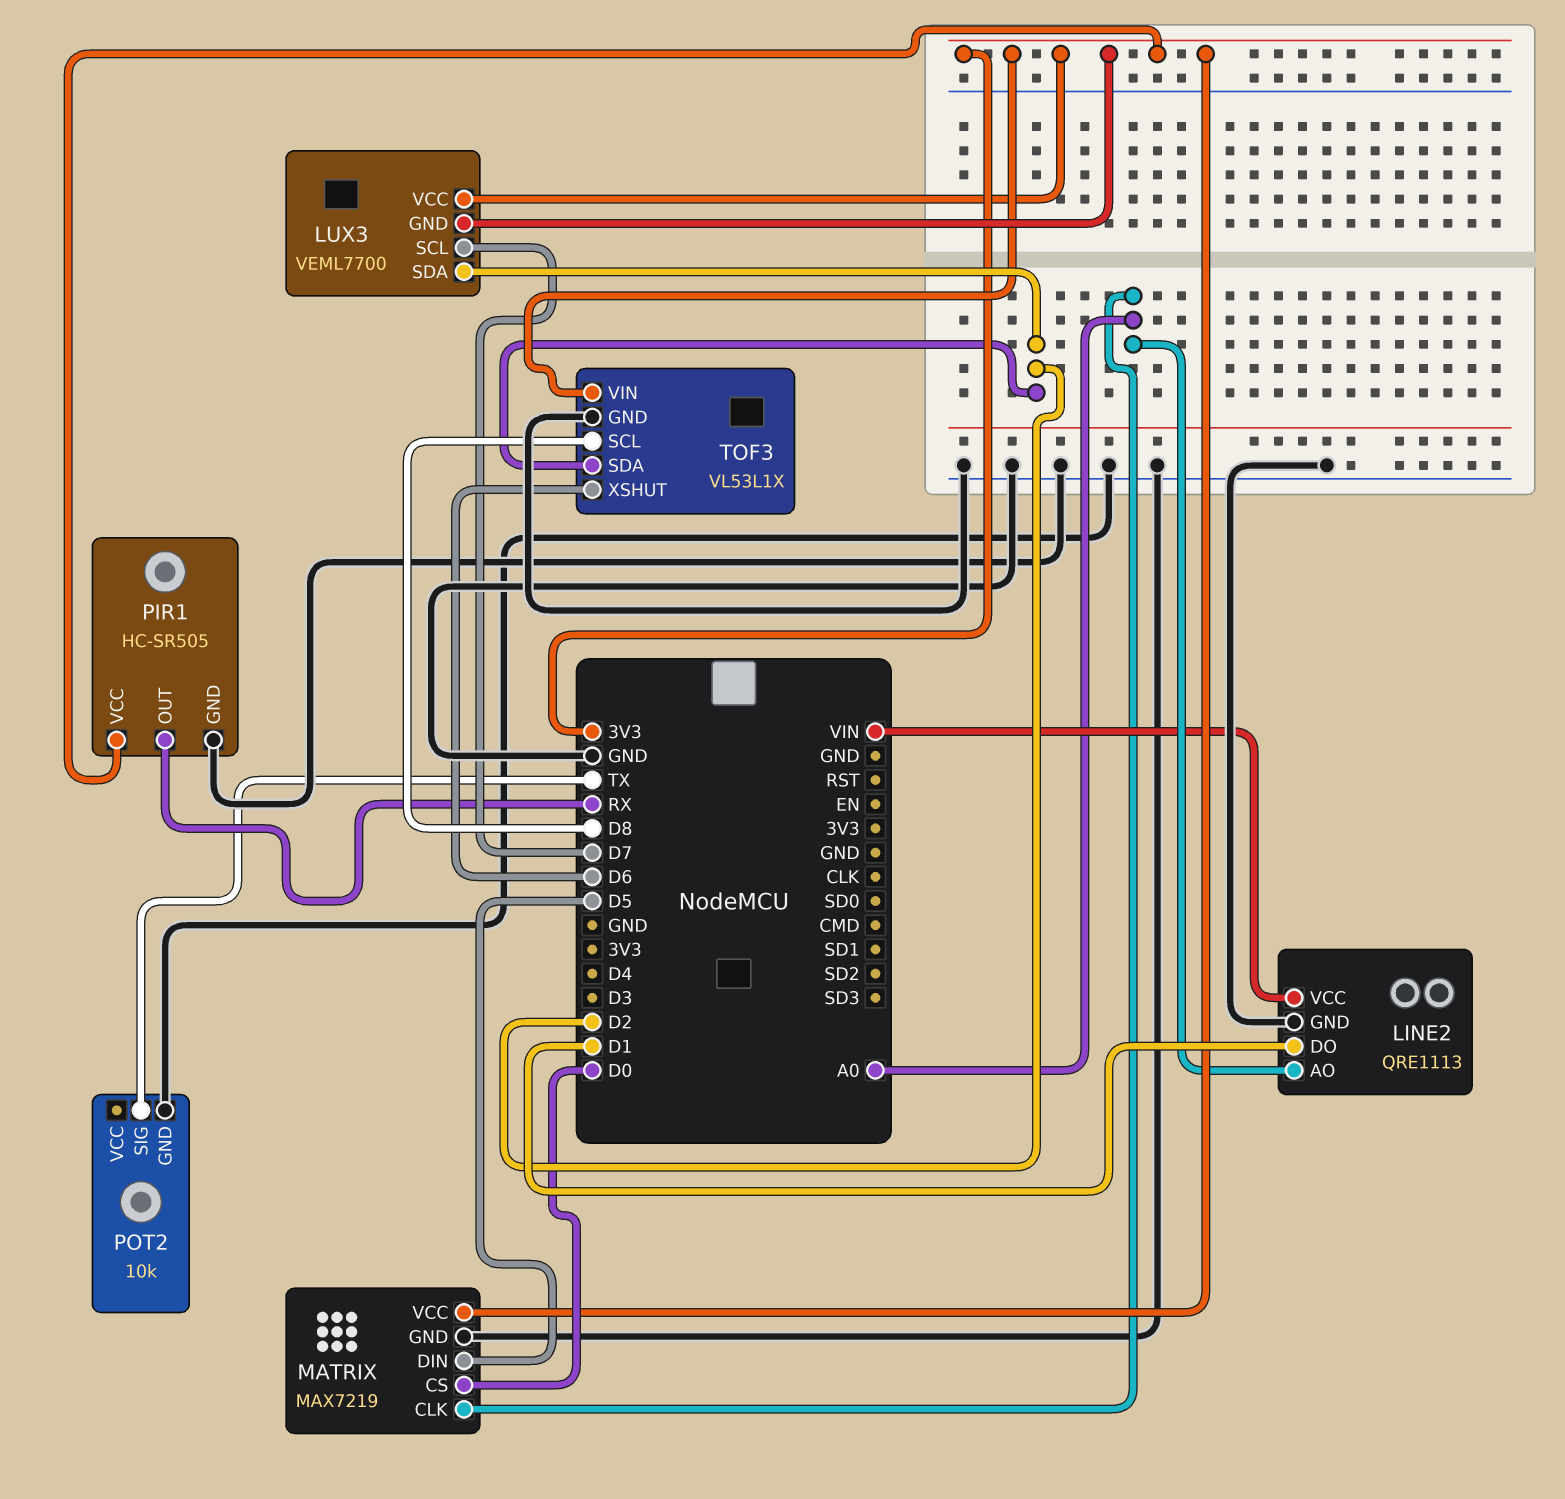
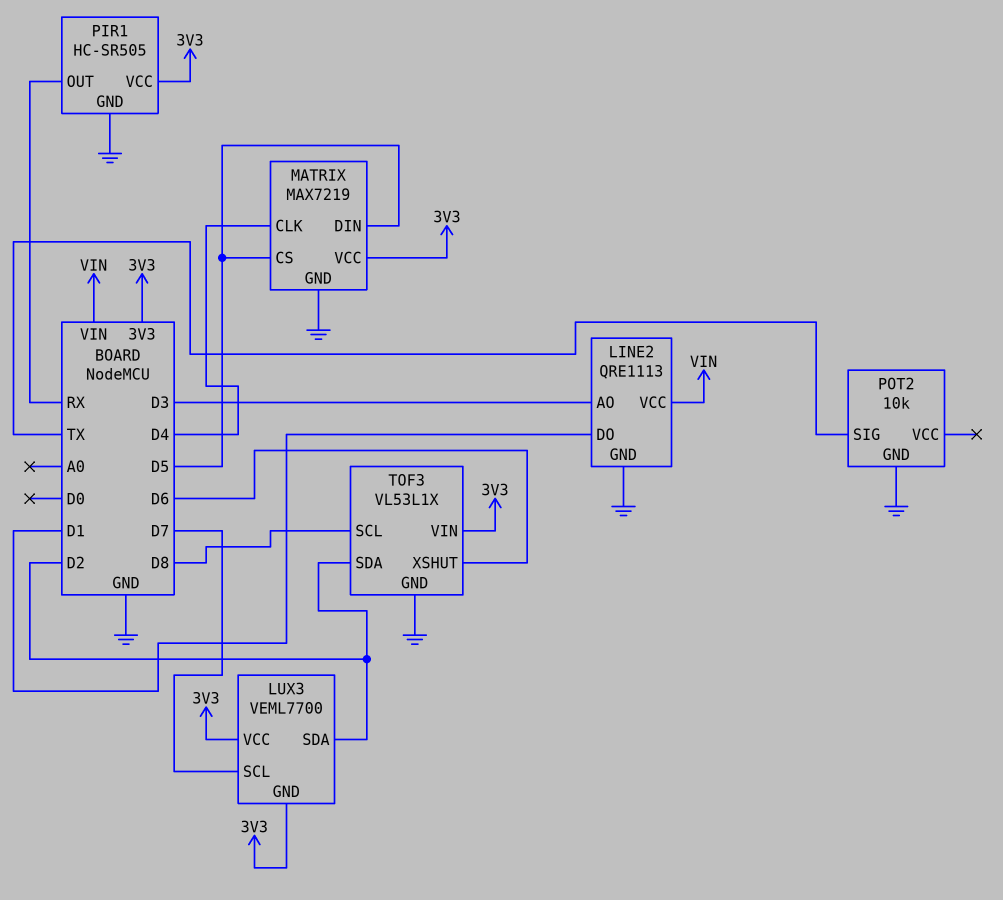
LINE2 pin AO: A0 -> D3
MATRIX pin CLK: A0 -> D4
MATRIX pin CS: D0 -> D5

